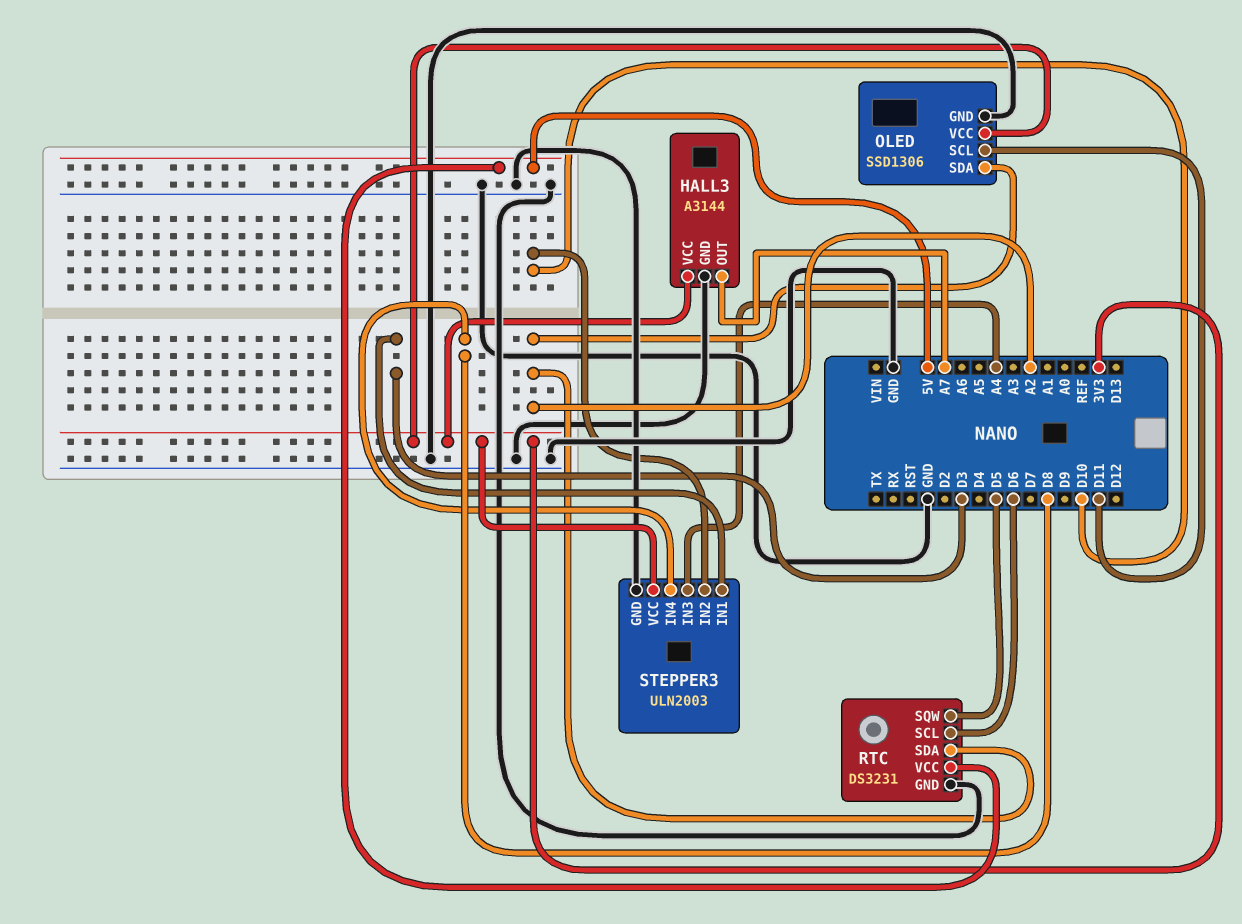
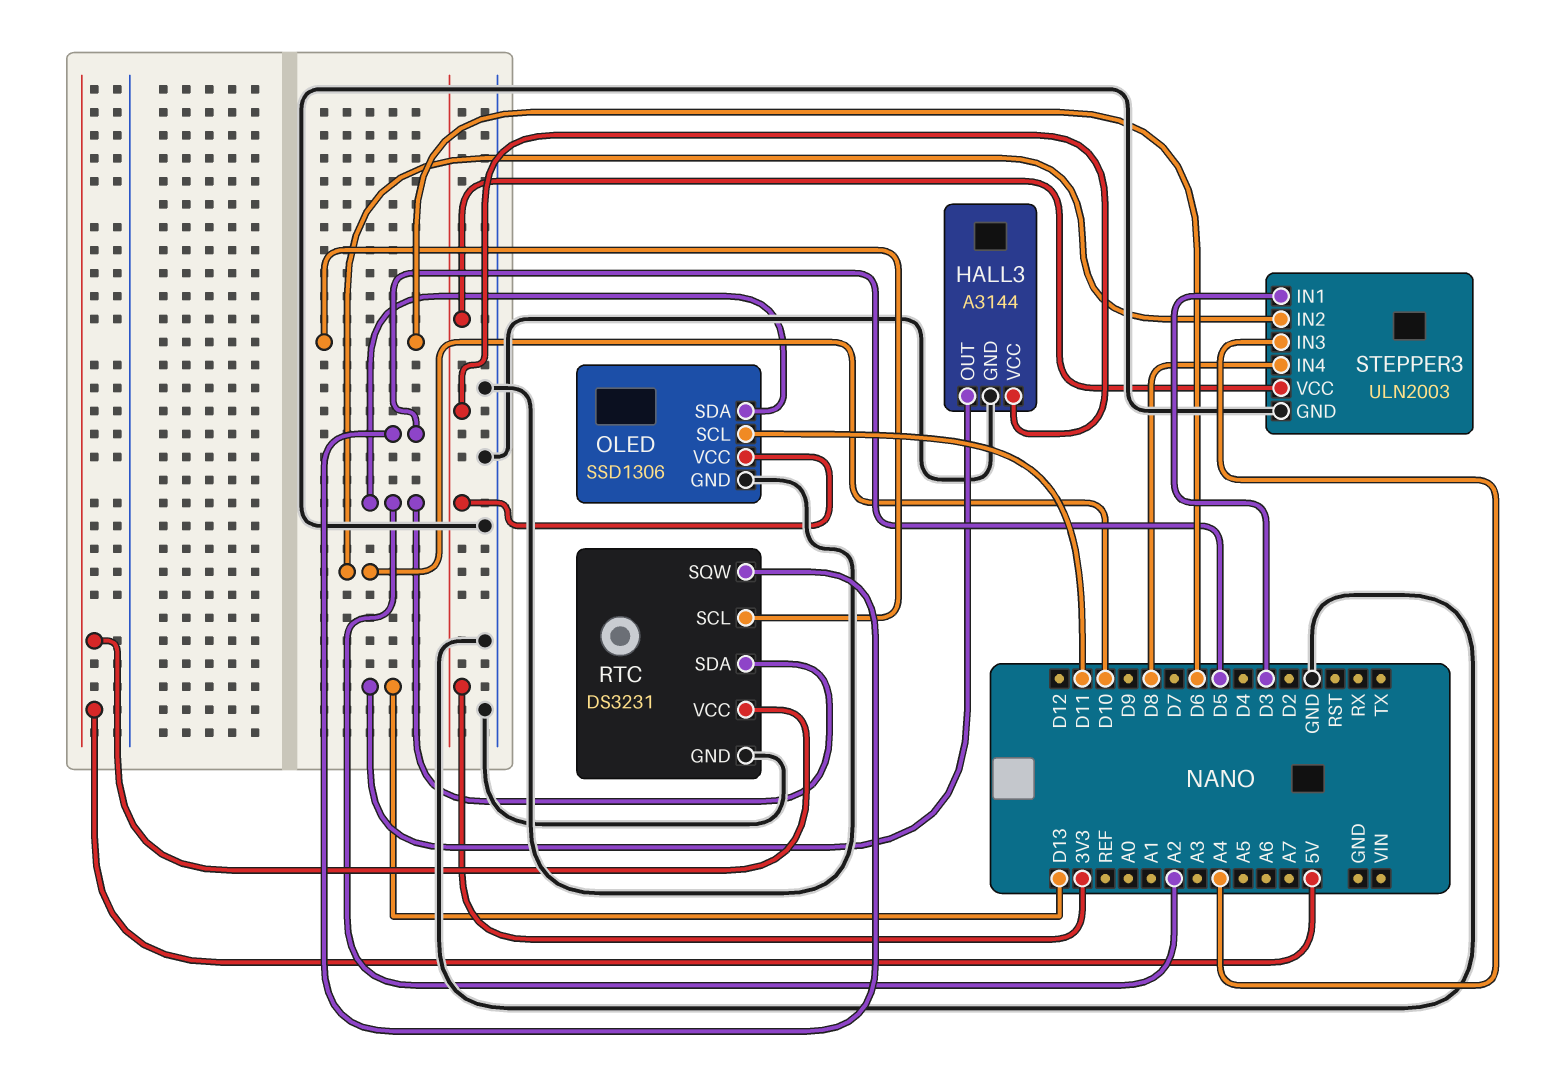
HALL3 pin OUT: A7 -> D13

